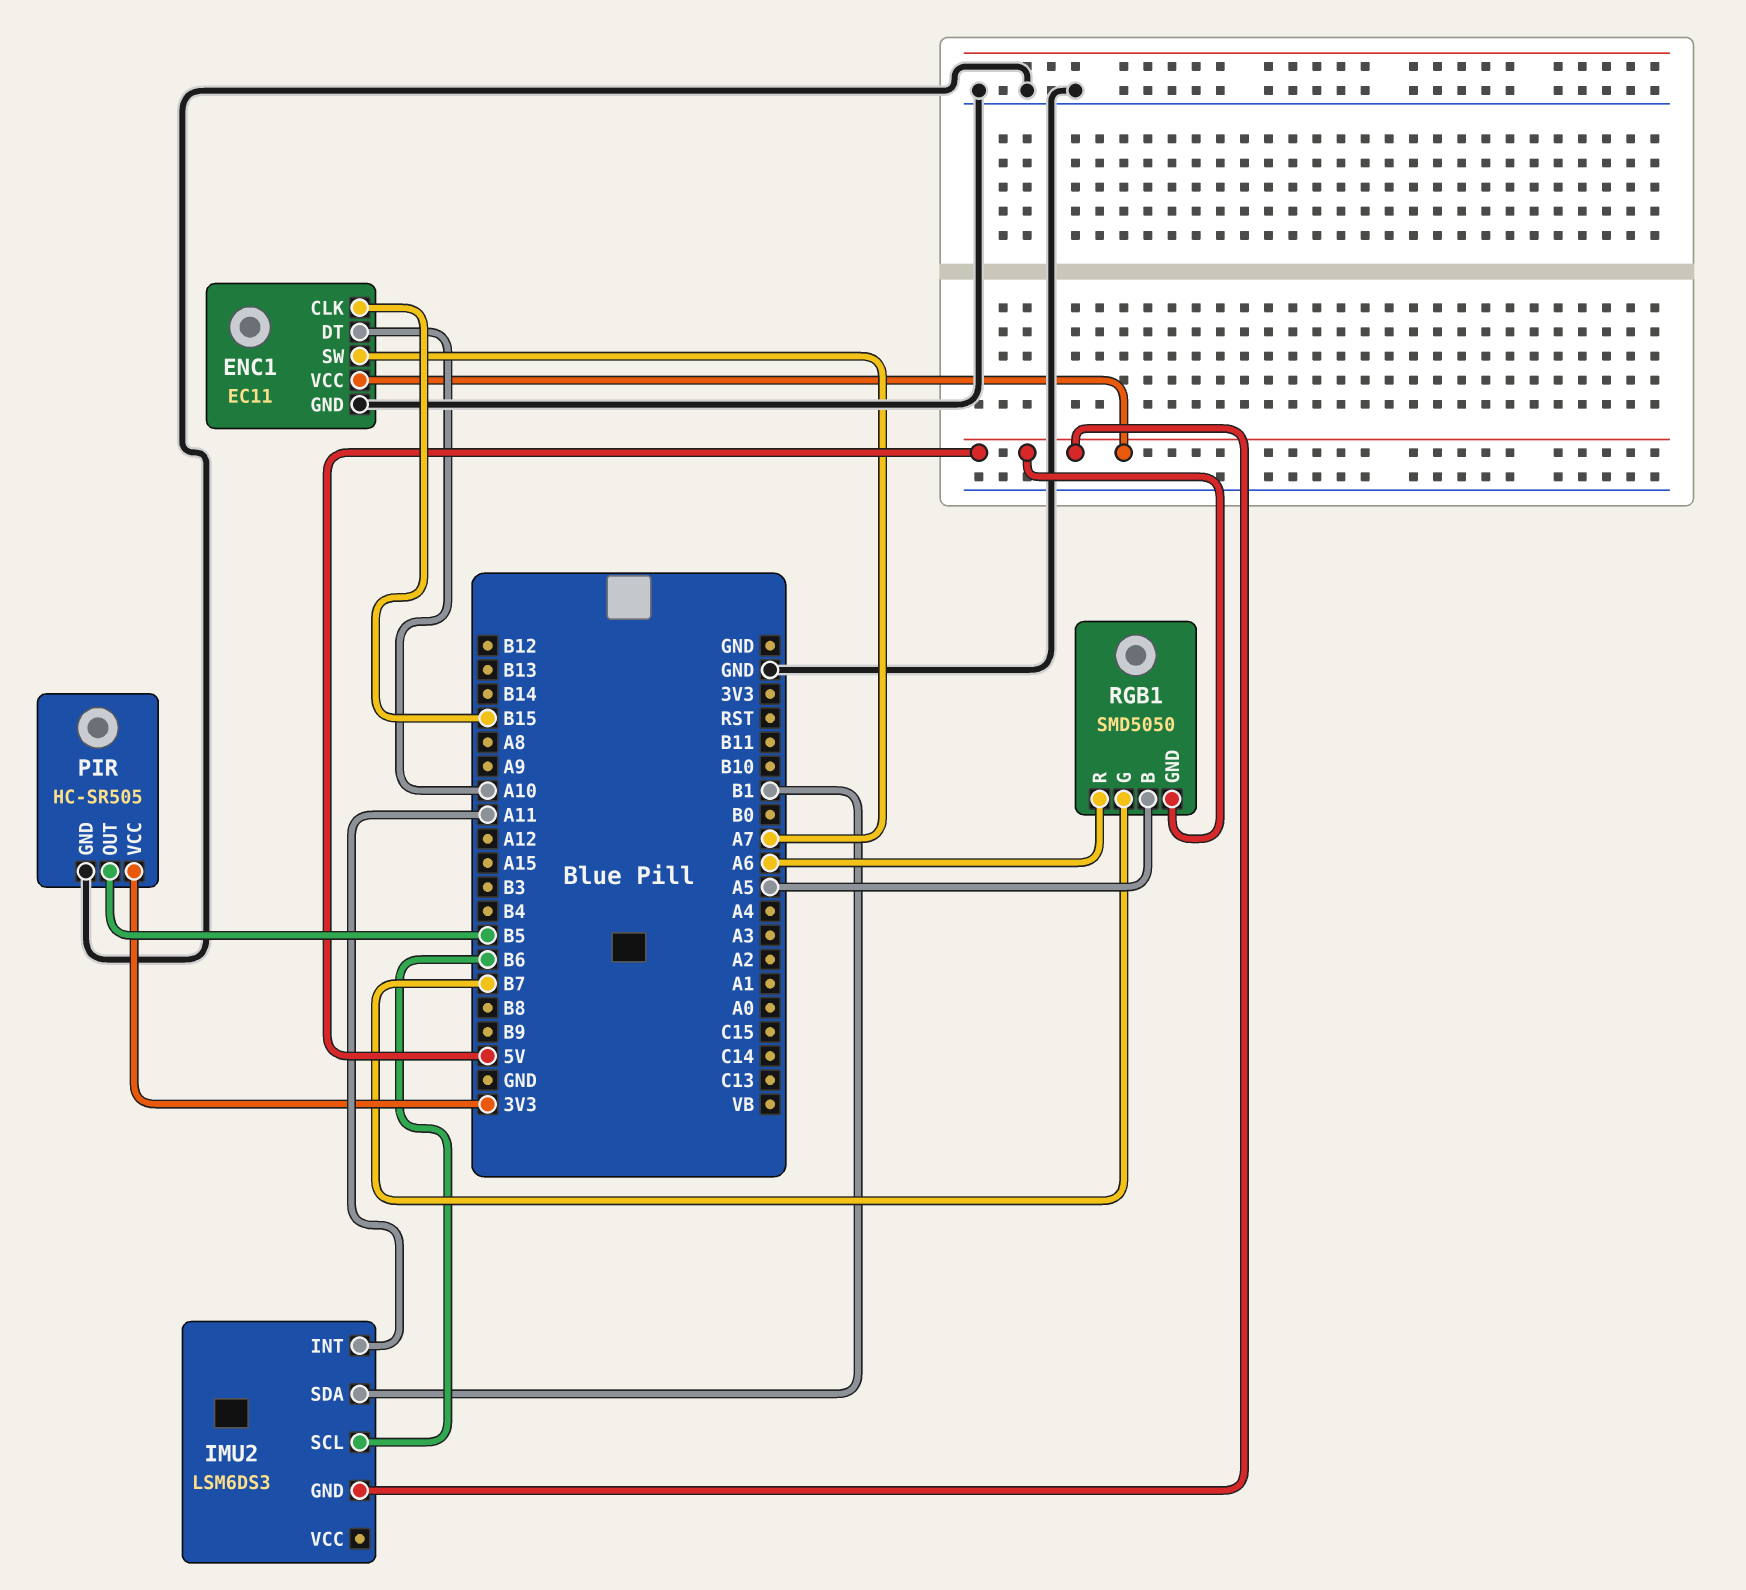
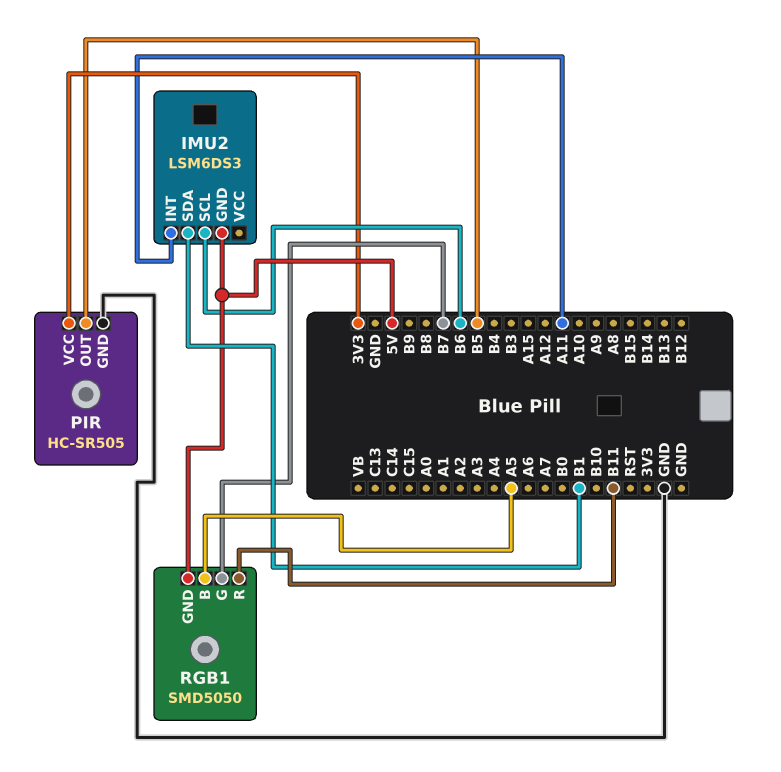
ENC1: EC11 -> none
ENC1 pin CLK: B15 -> none
ENC1 pin DT: A10 -> none
ENC1 pin GND: GND -> none
ENC1 pin SW: A7 -> none
ENC1 pin VCC: 5V -> none
RGB1 pin R: A6 -> B11

